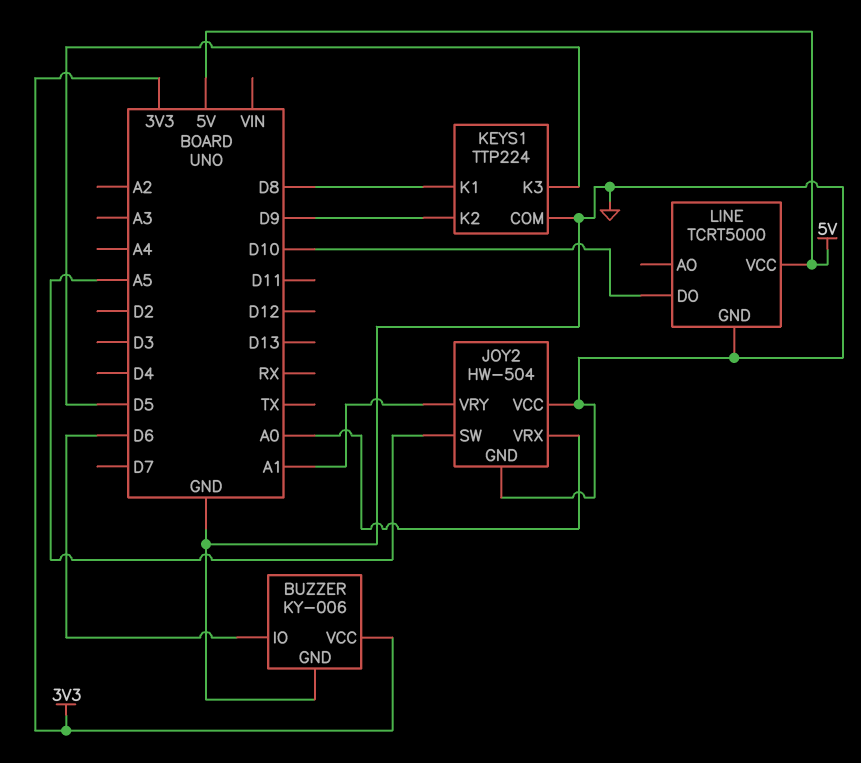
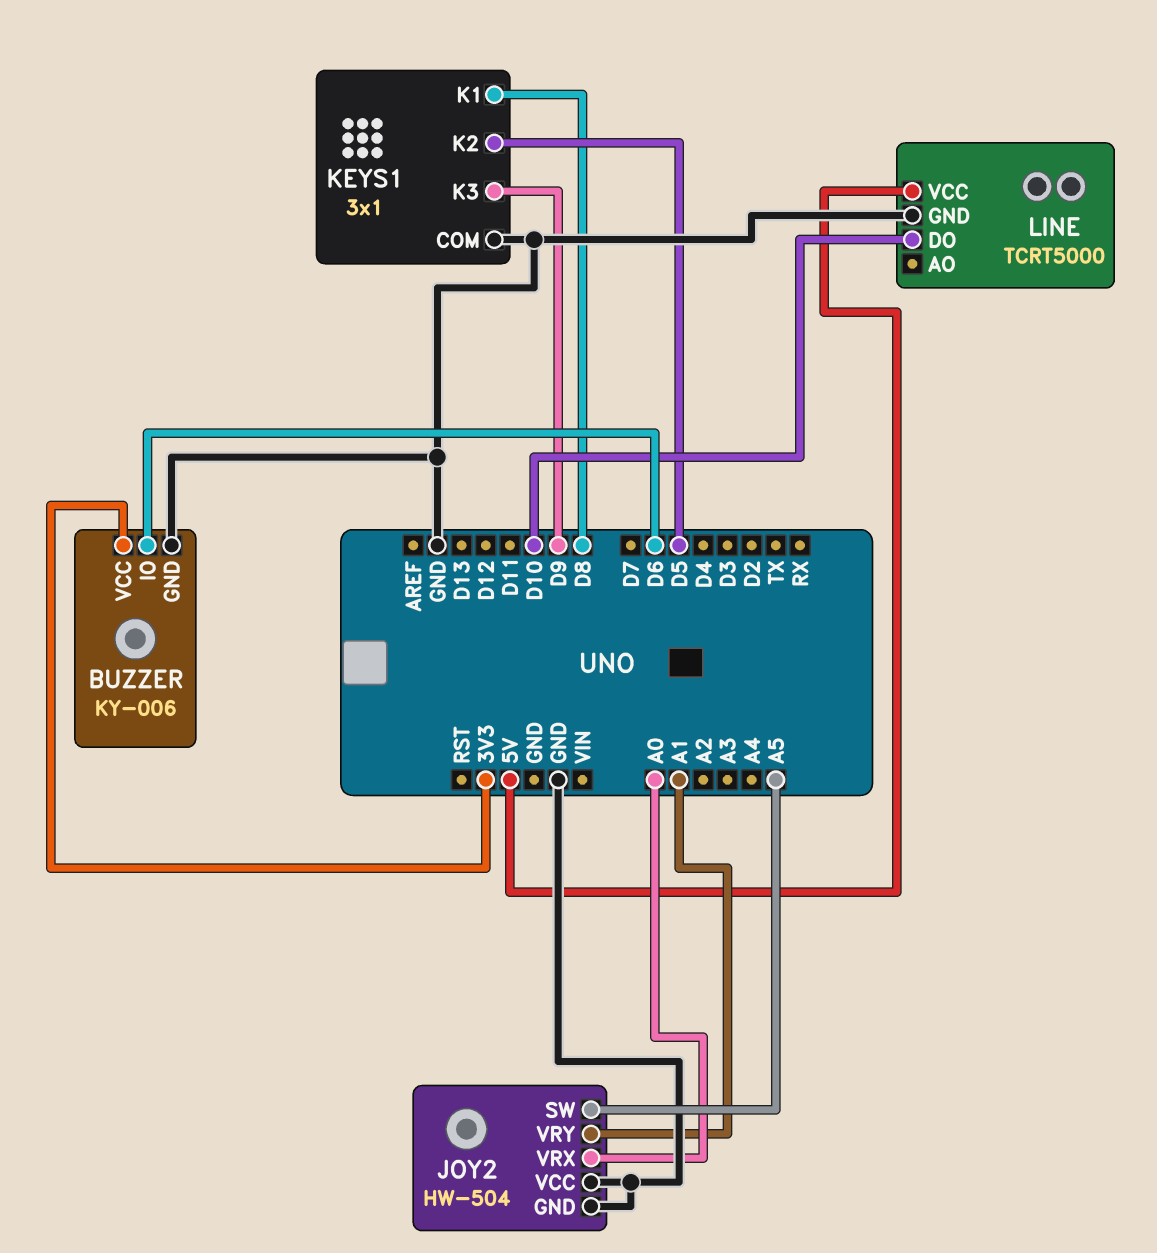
KEYS1: TTP224 -> 3x1
KEYS1 pin K2: D9 -> D5
KEYS1 pin K3: D5 -> D9

